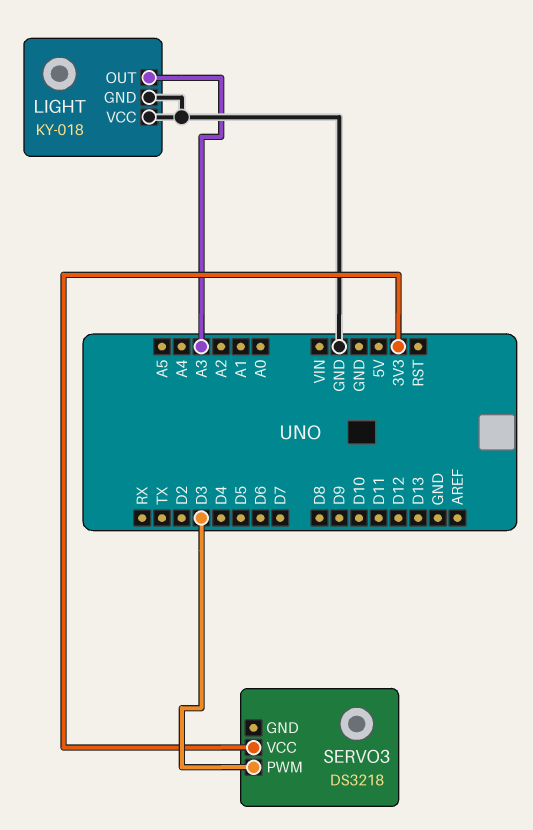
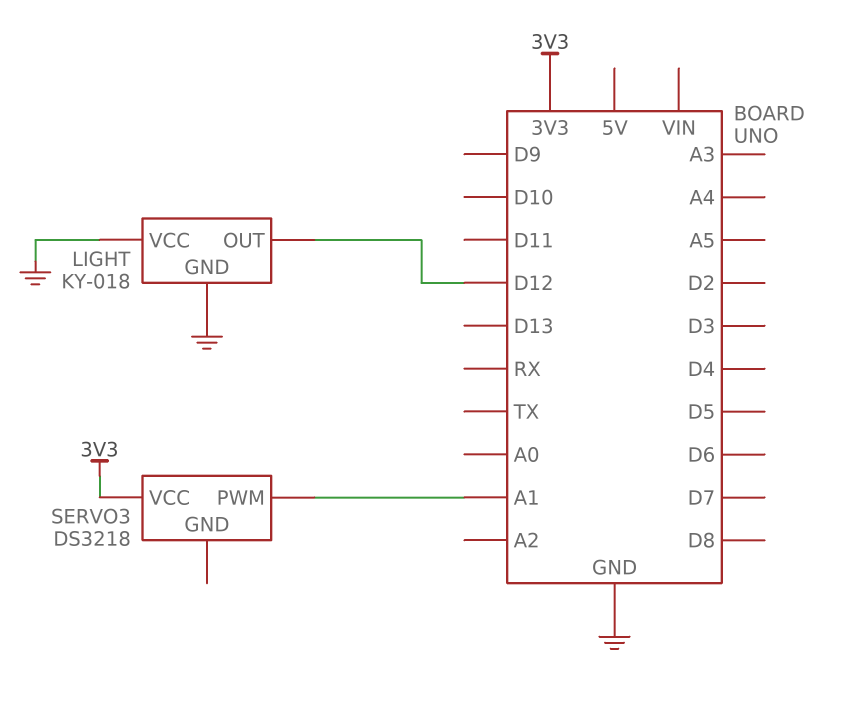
LIGHT pin OUT: A3 -> D12
SERVO3 pin PWM: D3 -> A1

